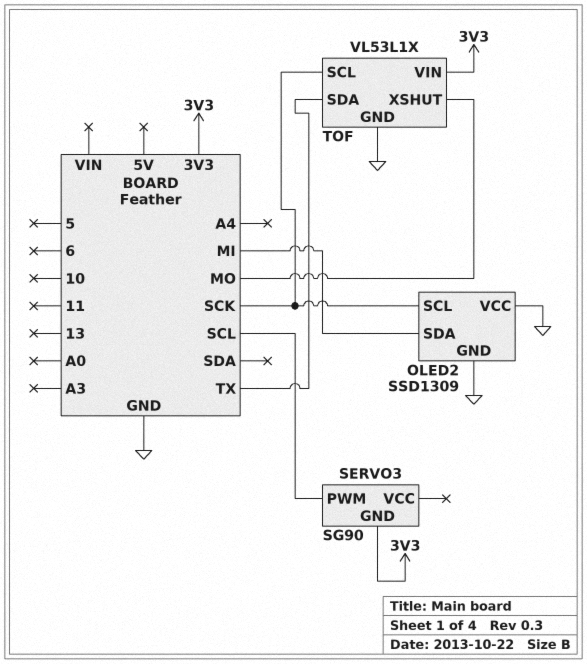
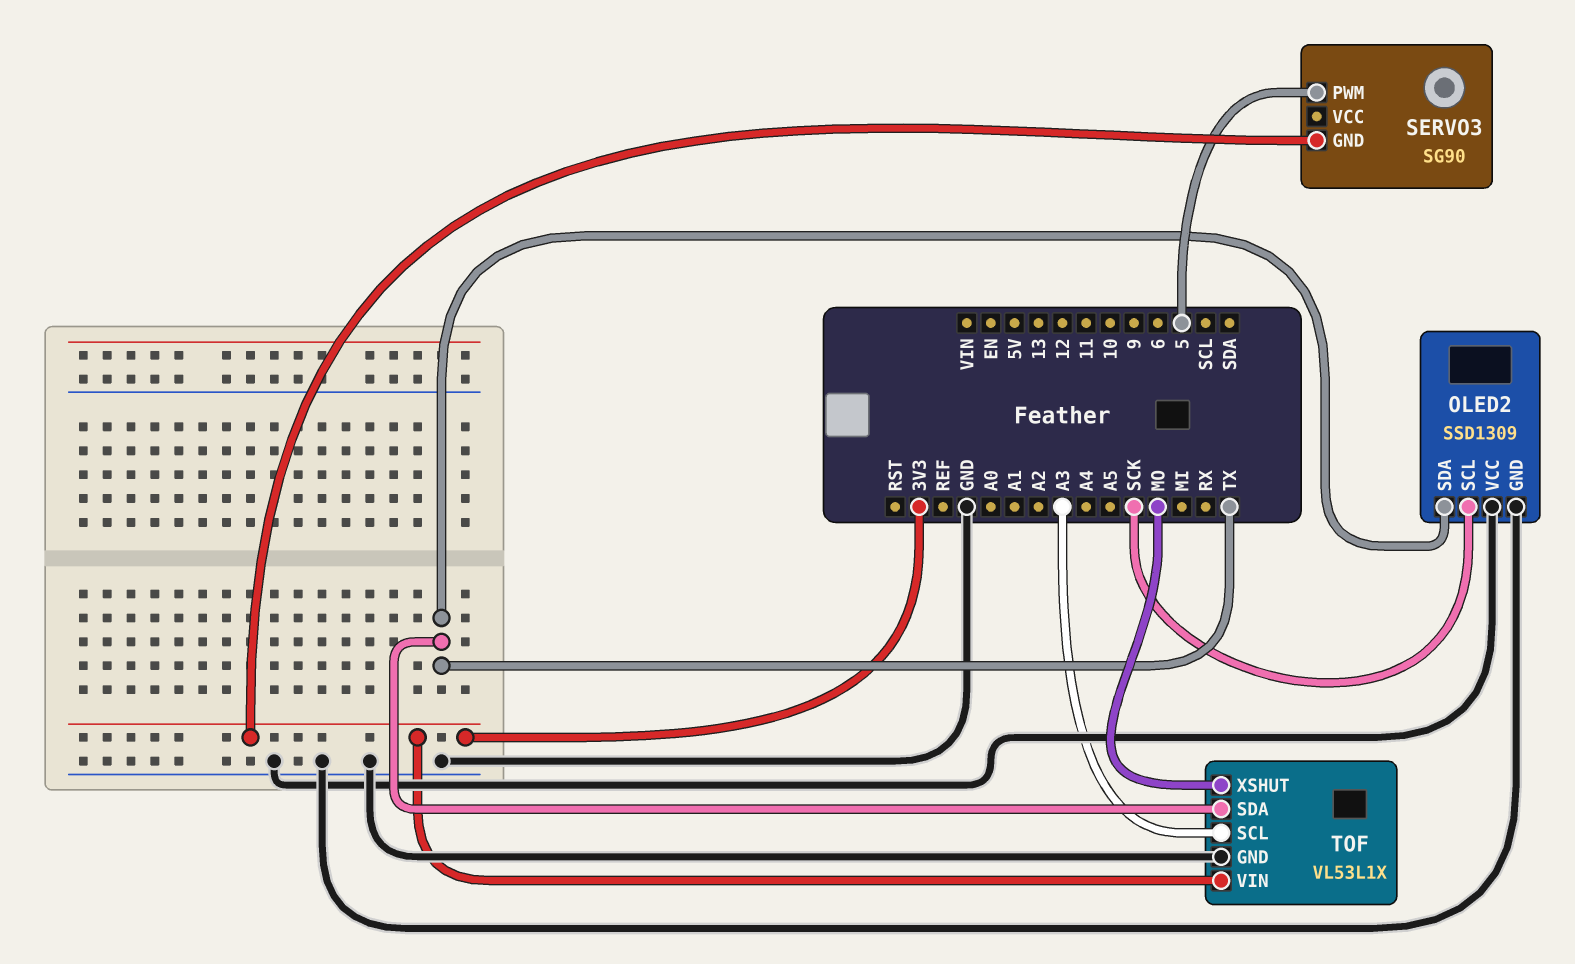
OLED2 pin SDA: MI -> TX
SERVO3 pin PWM: SCL -> 5
TOF pin SCL: SCK -> A3

